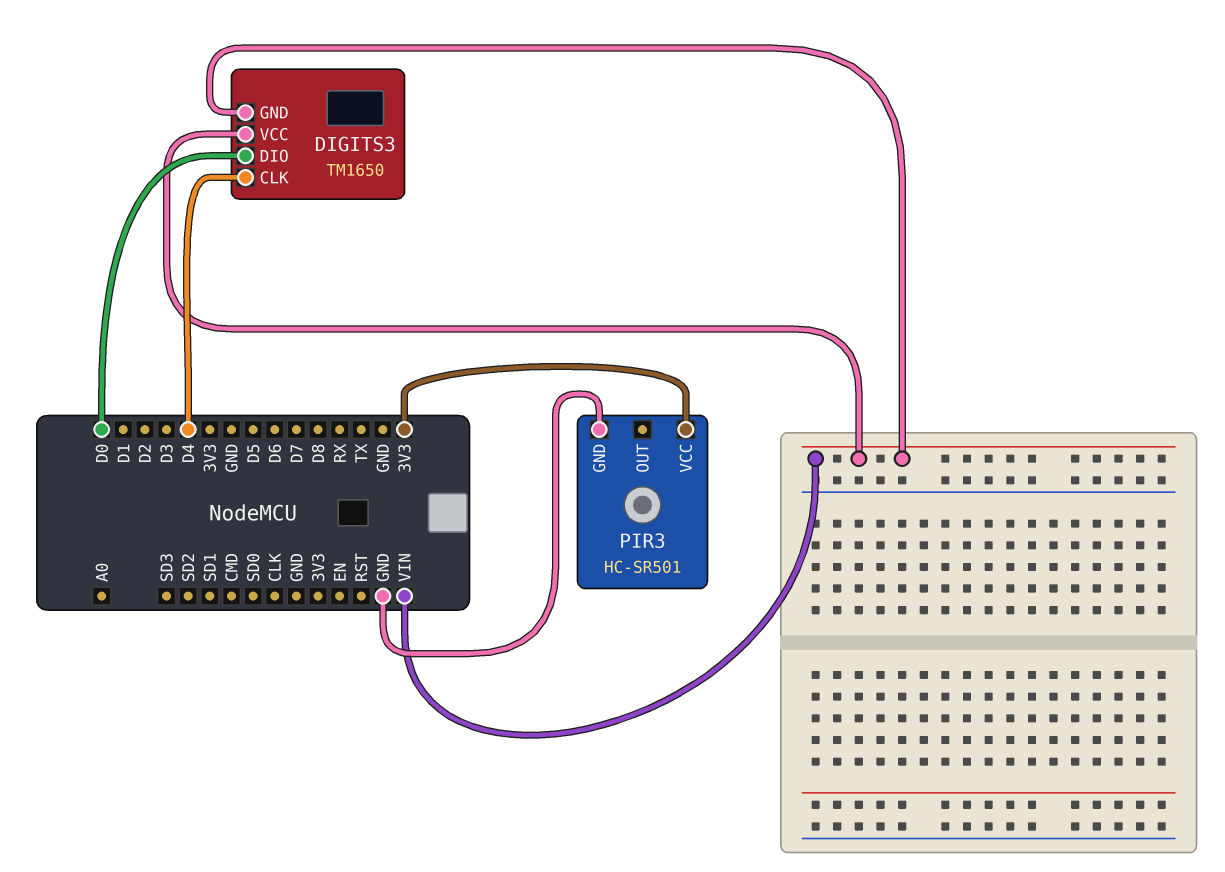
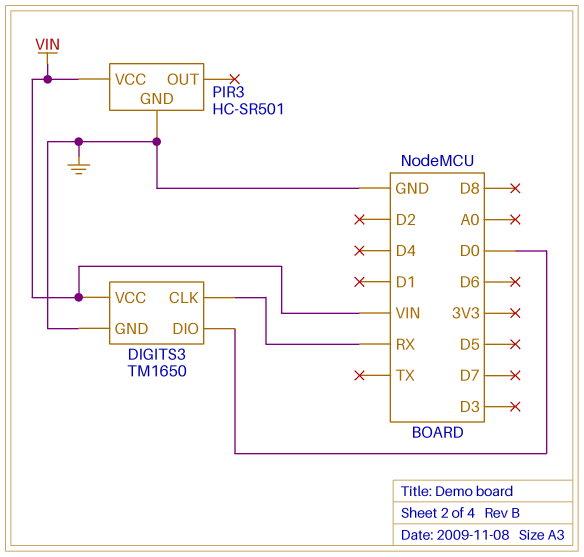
DIGITS3 pin CLK: D4 -> RX
DIGITS3 pin GND: VIN -> GND
PIR3 pin VCC: 3V3 -> VIN

